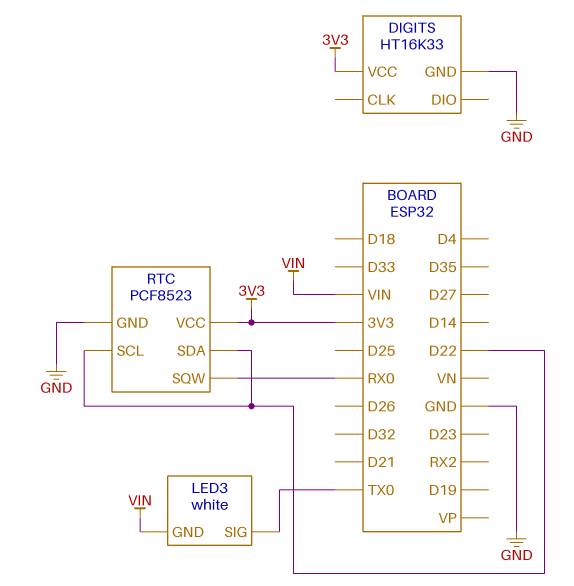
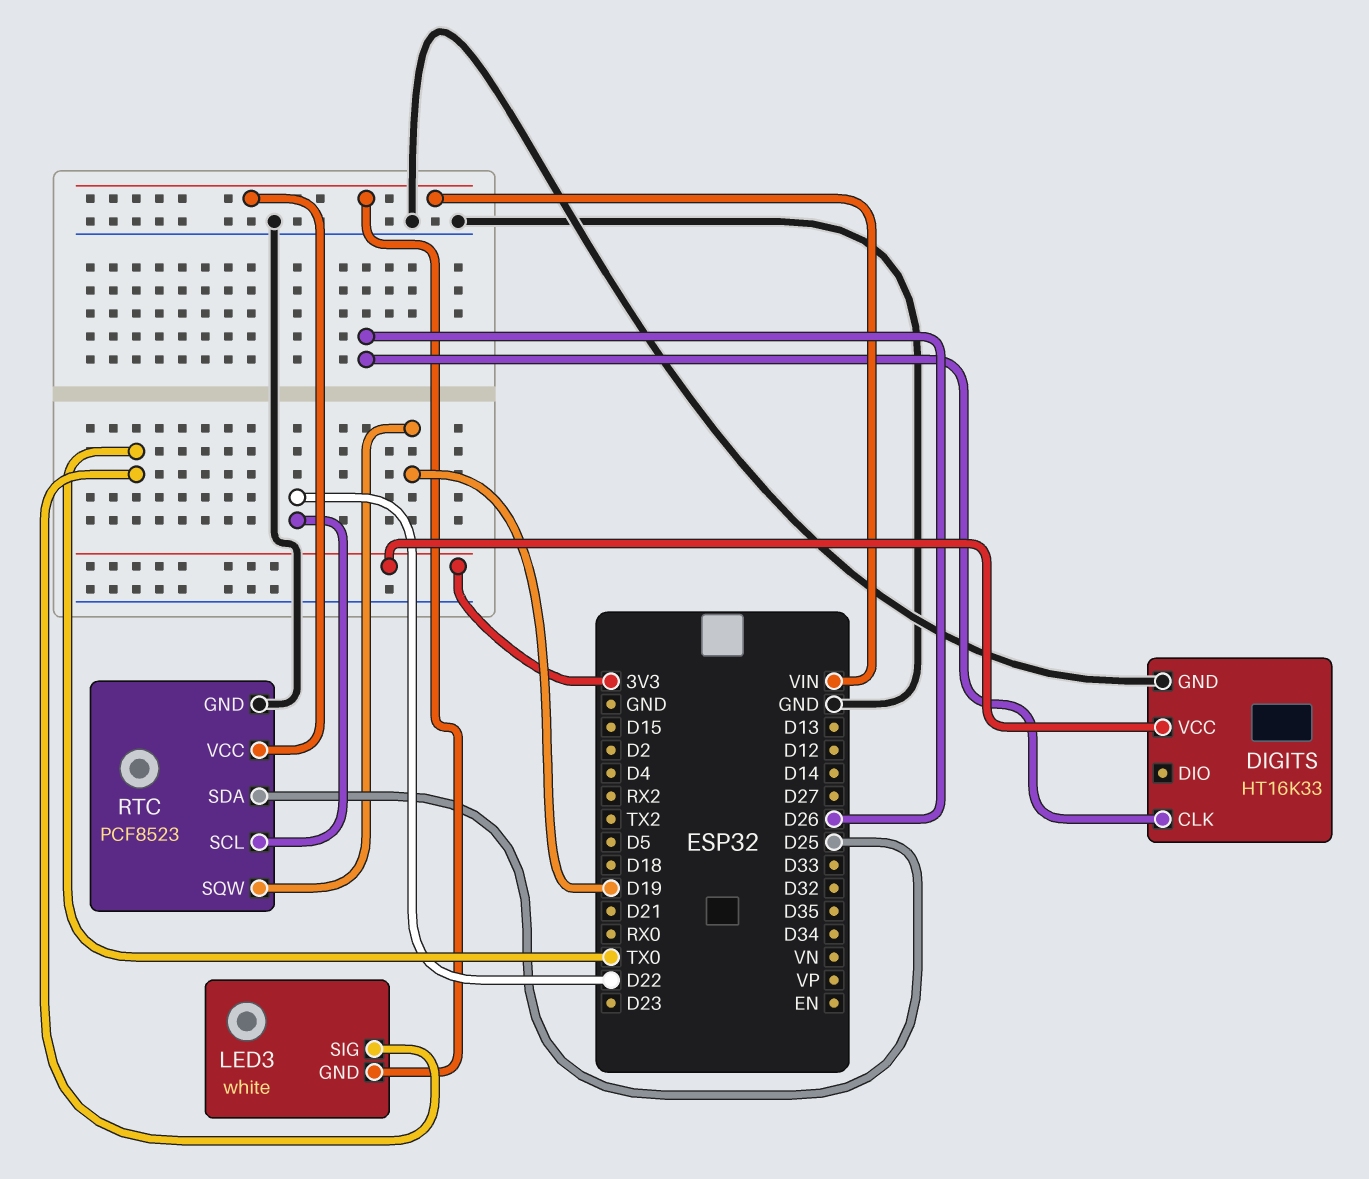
DIGITS pin CLK: none -> D26
RTC pin SDA: D22 -> D25
RTC pin SQW: RX0 -> D19
RTC pin VCC: 3V3 -> VIN

